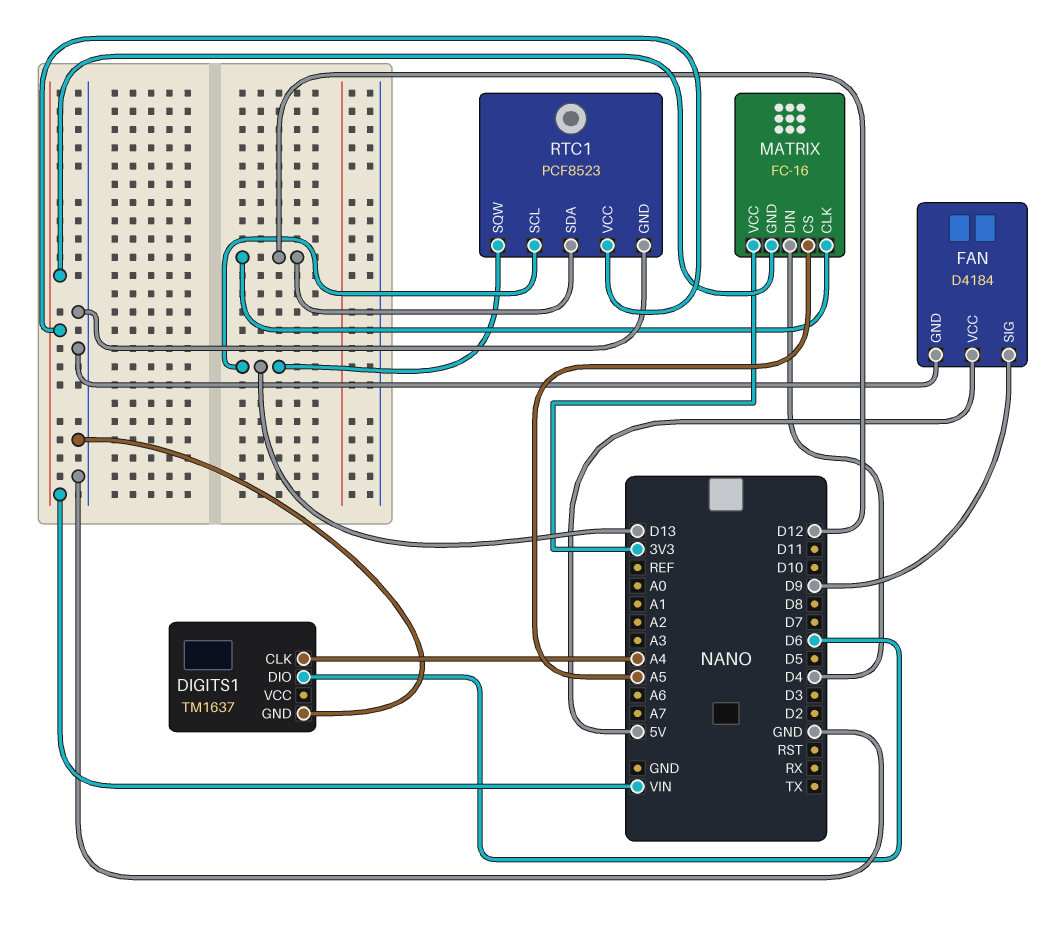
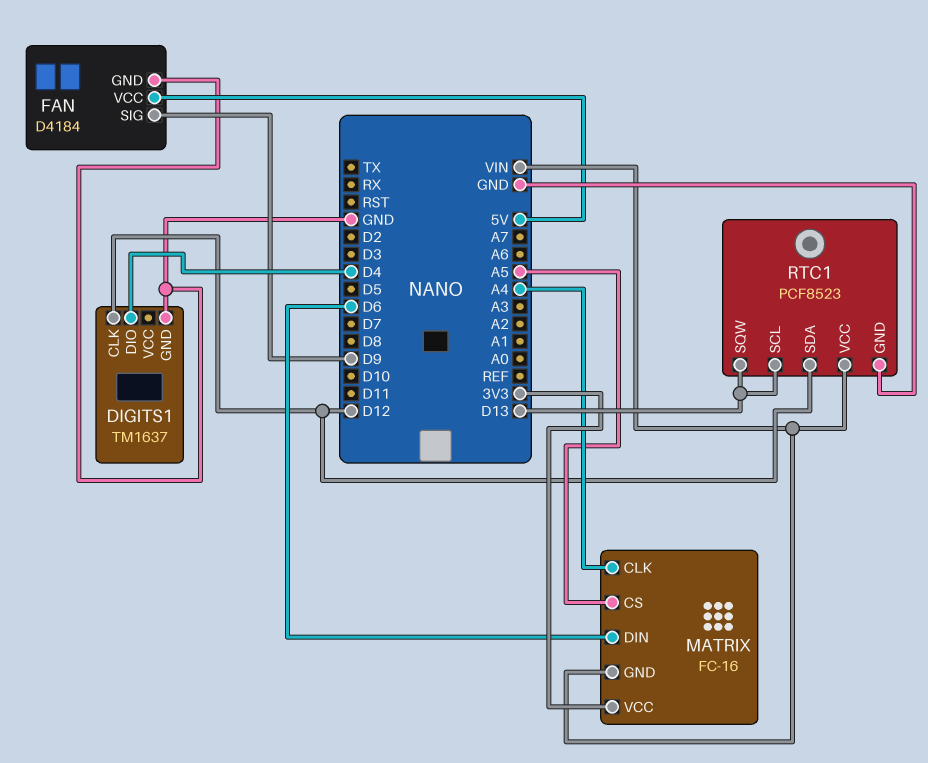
DIGITS1 pin CLK: A4 -> D12
DIGITS1 pin DIO: D6 -> D4
MATRIX pin CLK: D12 -> A4
MATRIX pin DIN: D4 -> D6

